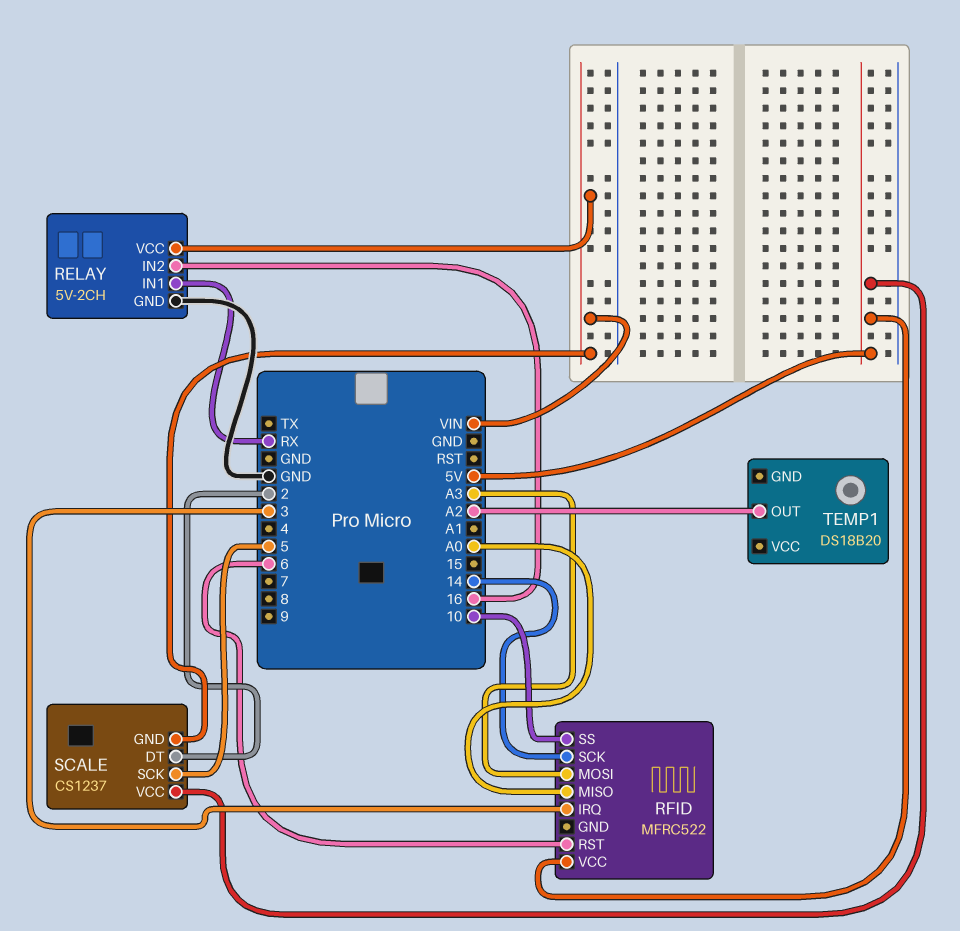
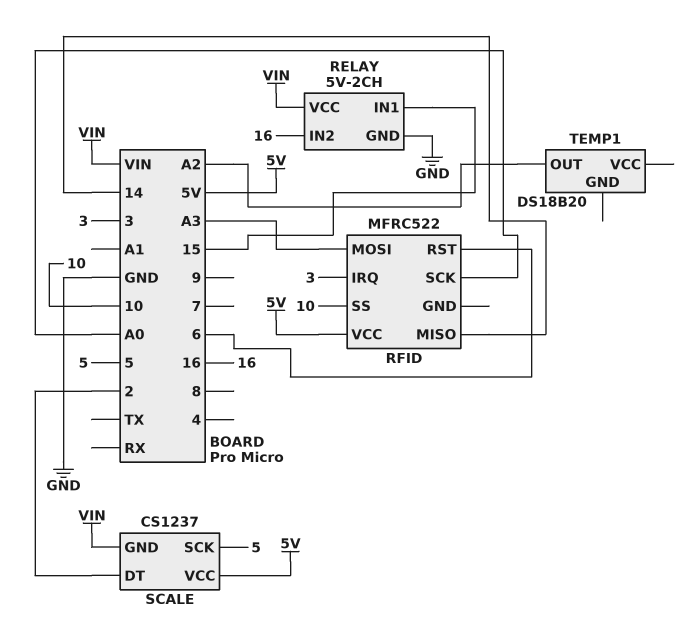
RELAY pin IN1: RX -> 15
RFID pin MISO: A0 -> 14
RFID pin SCK: 14 -> A0

